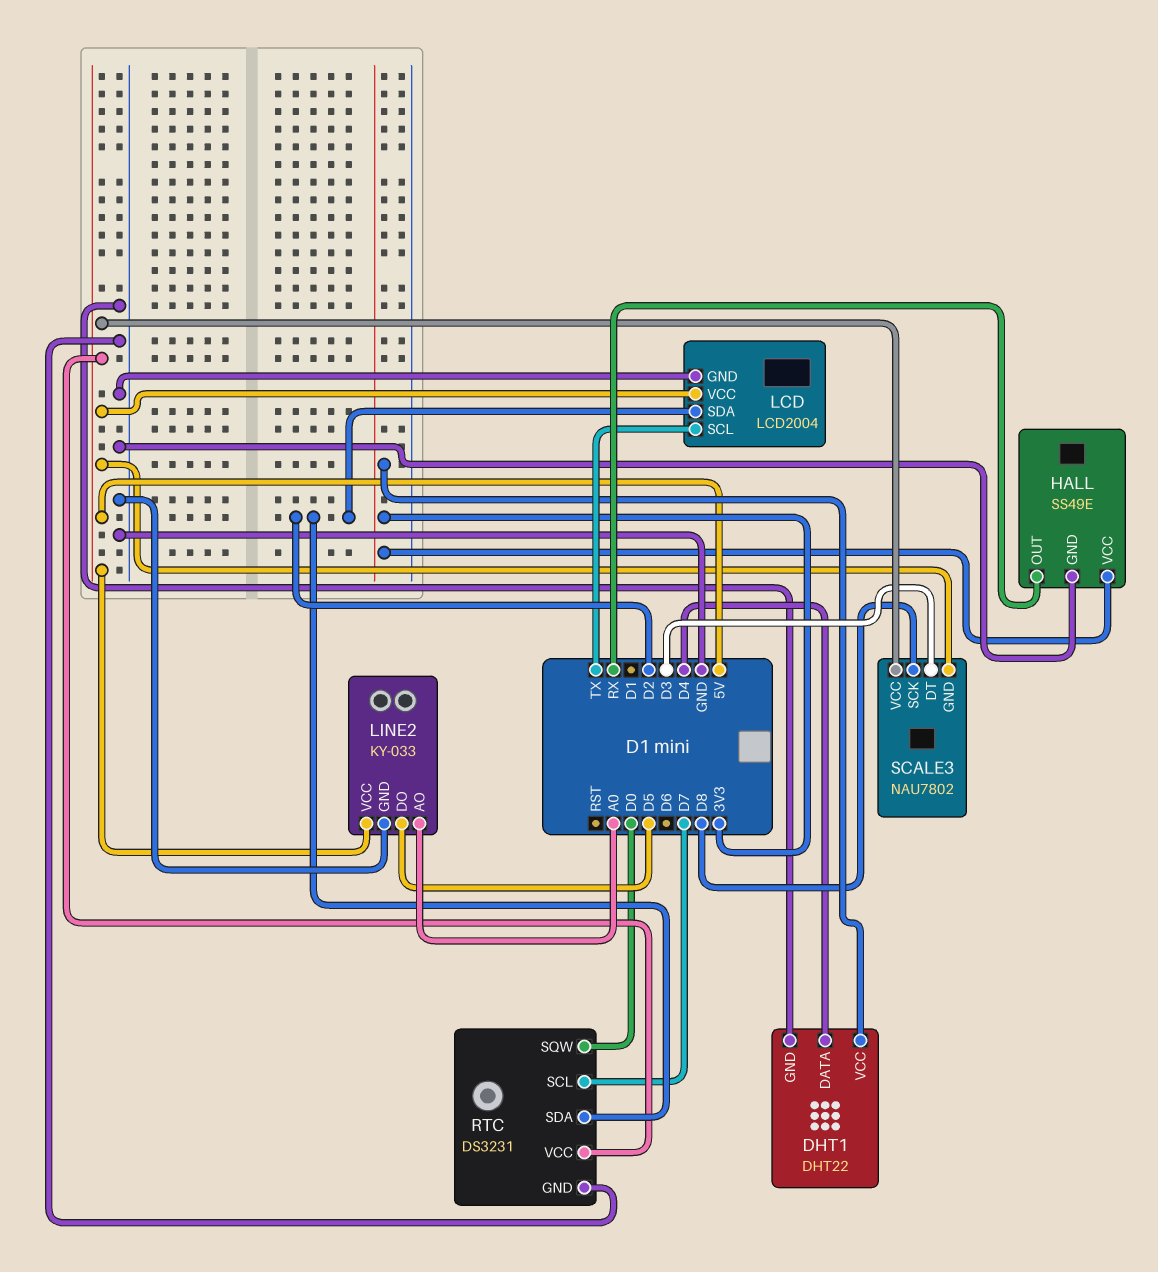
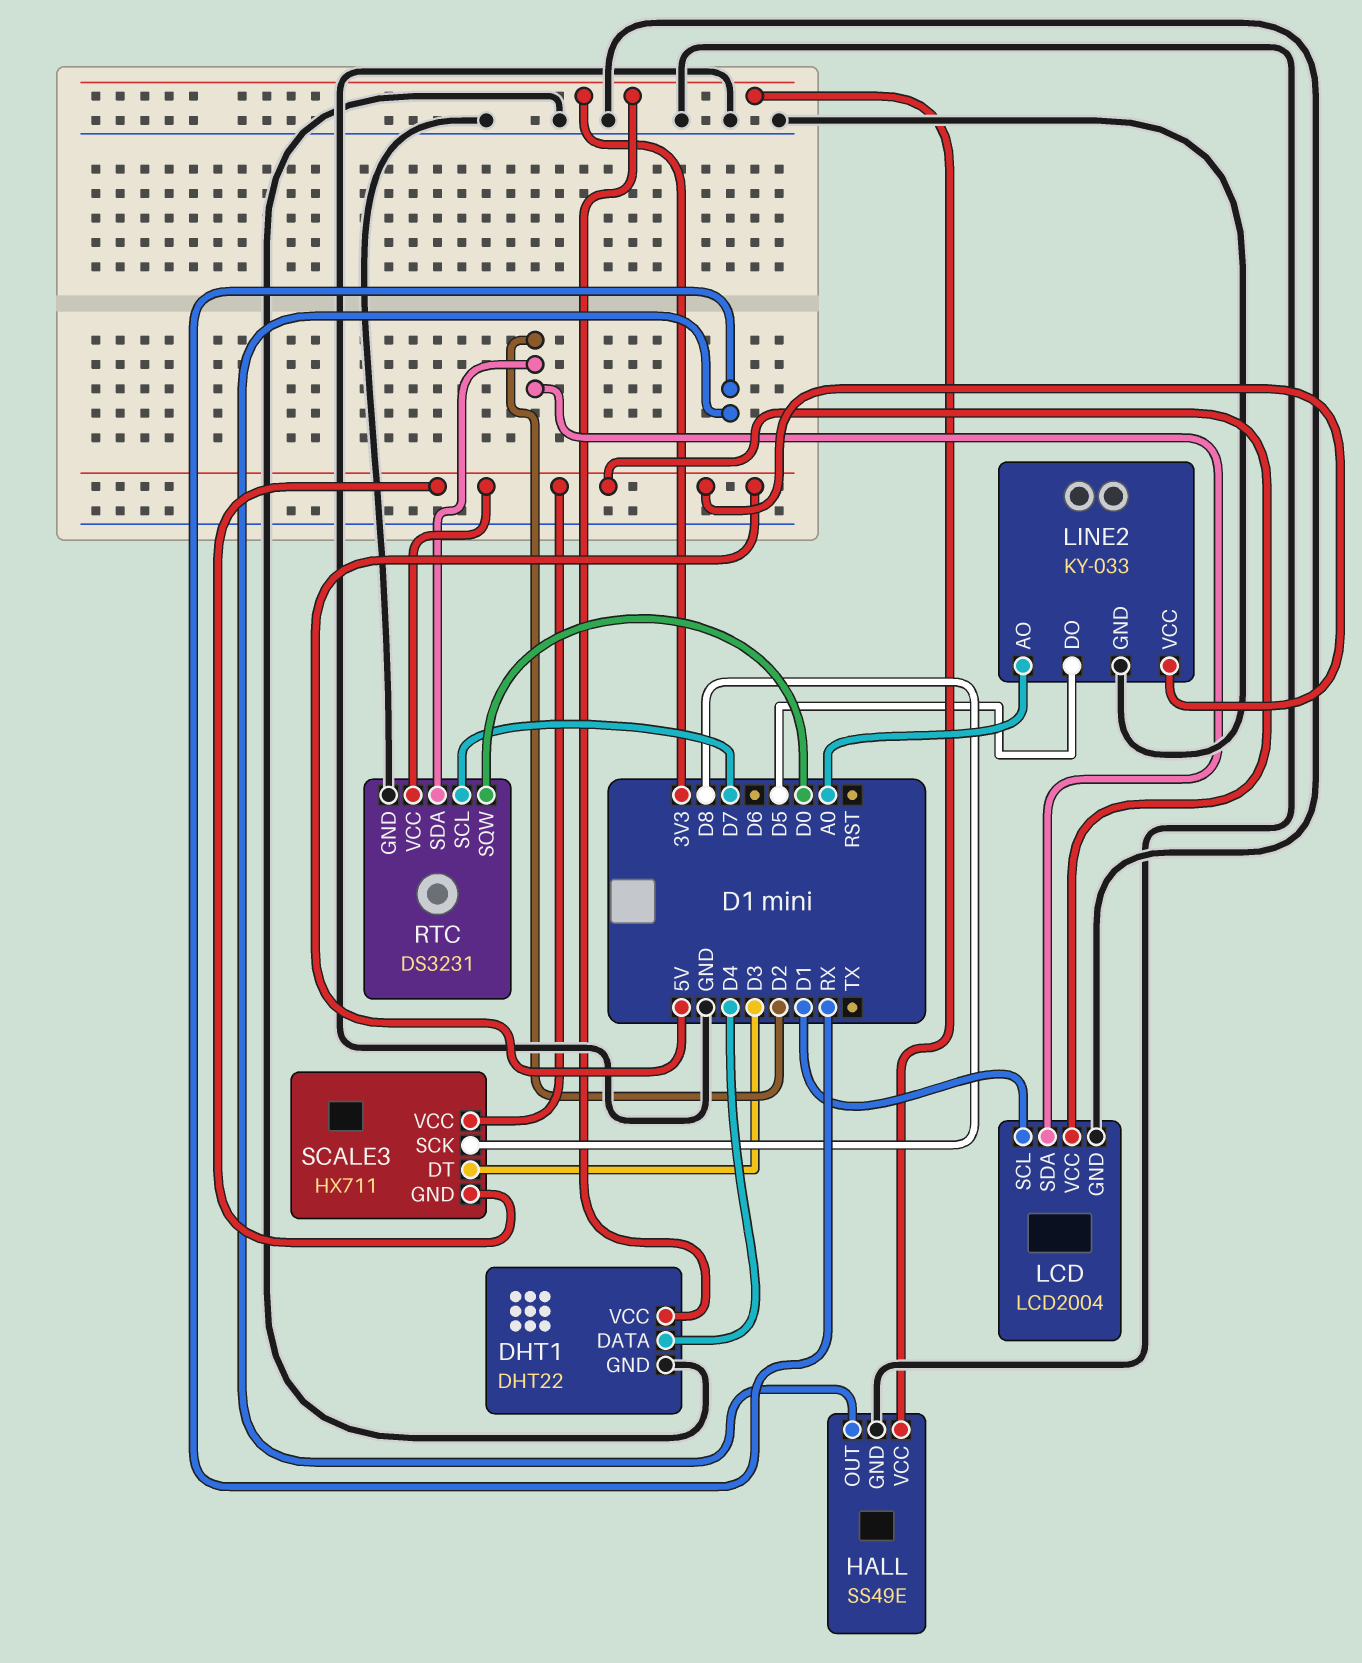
LCD pin SCL: TX -> D1
SCALE3: NAU7802 -> HX711

